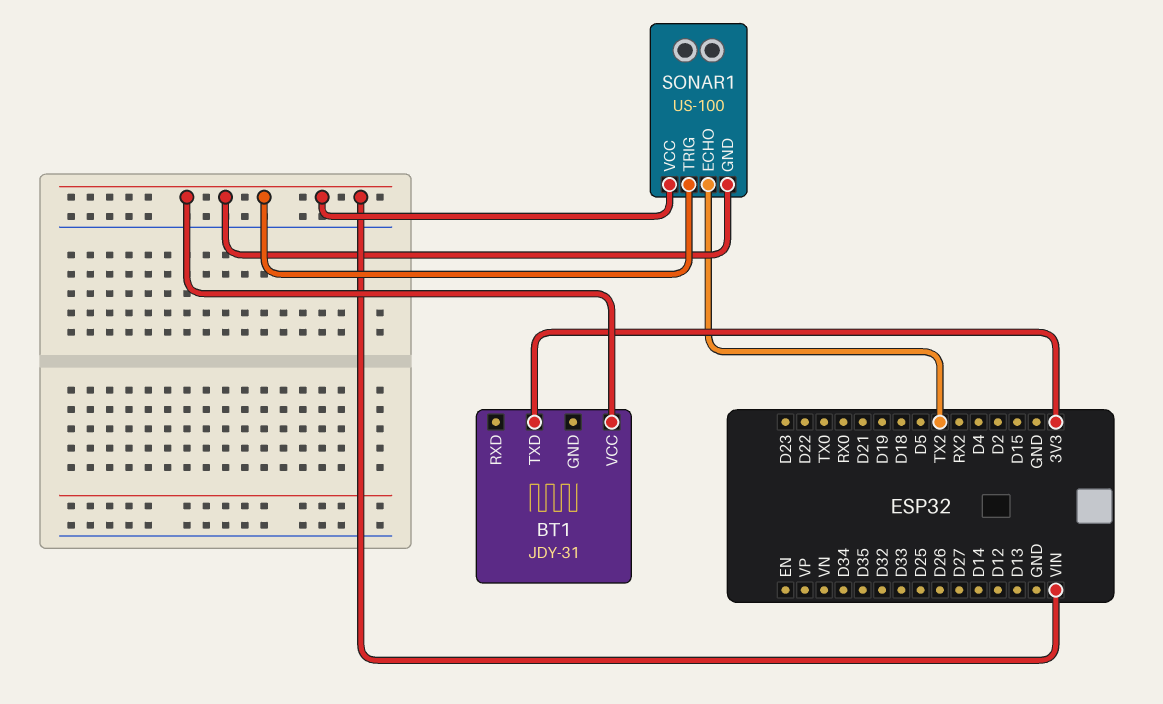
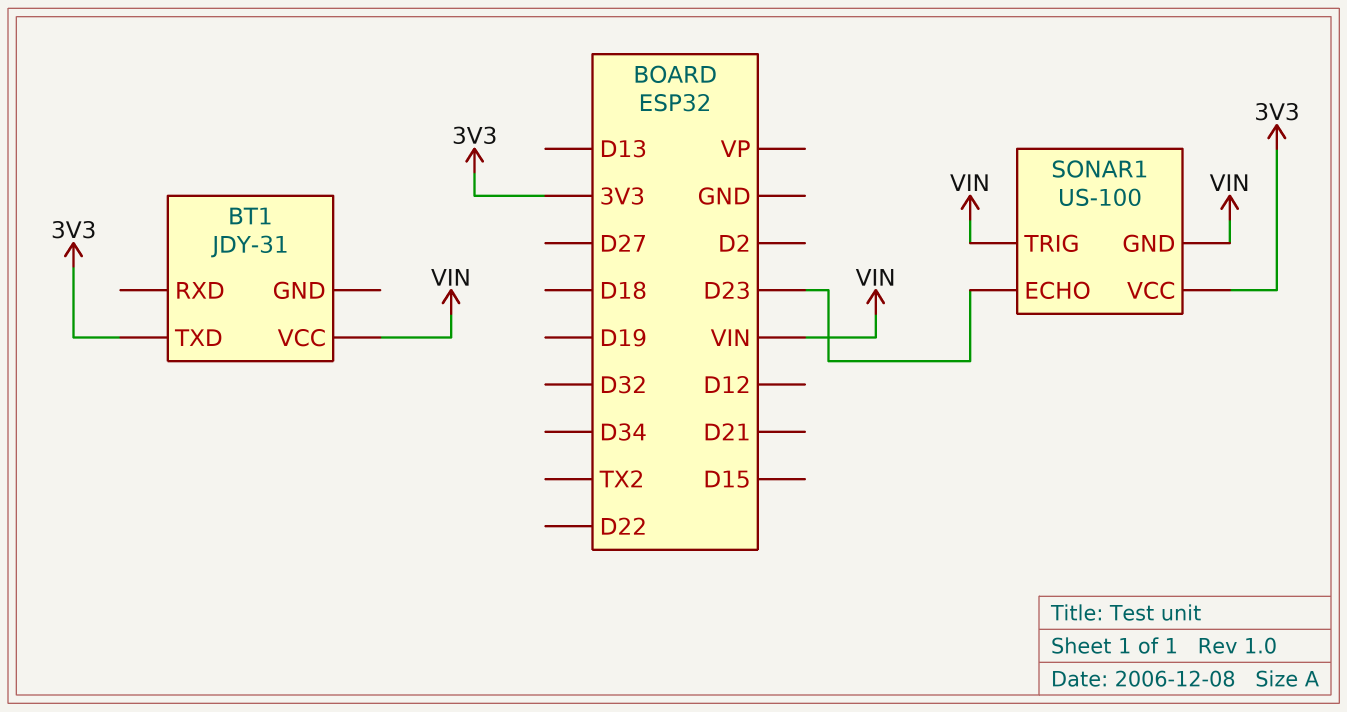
SONAR1 pin ECHO: TX2 -> D23
SONAR1 pin VCC: VIN -> 3V3

